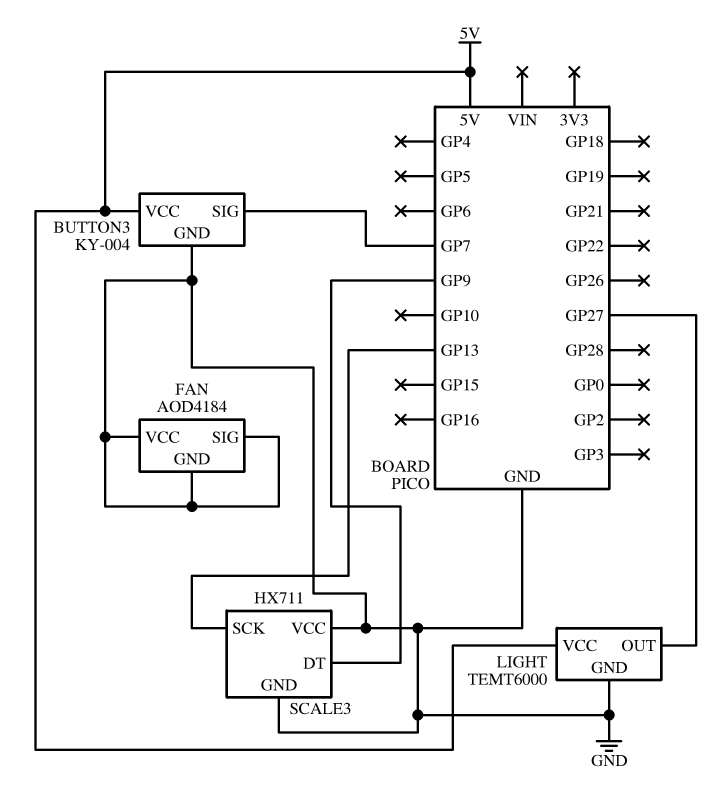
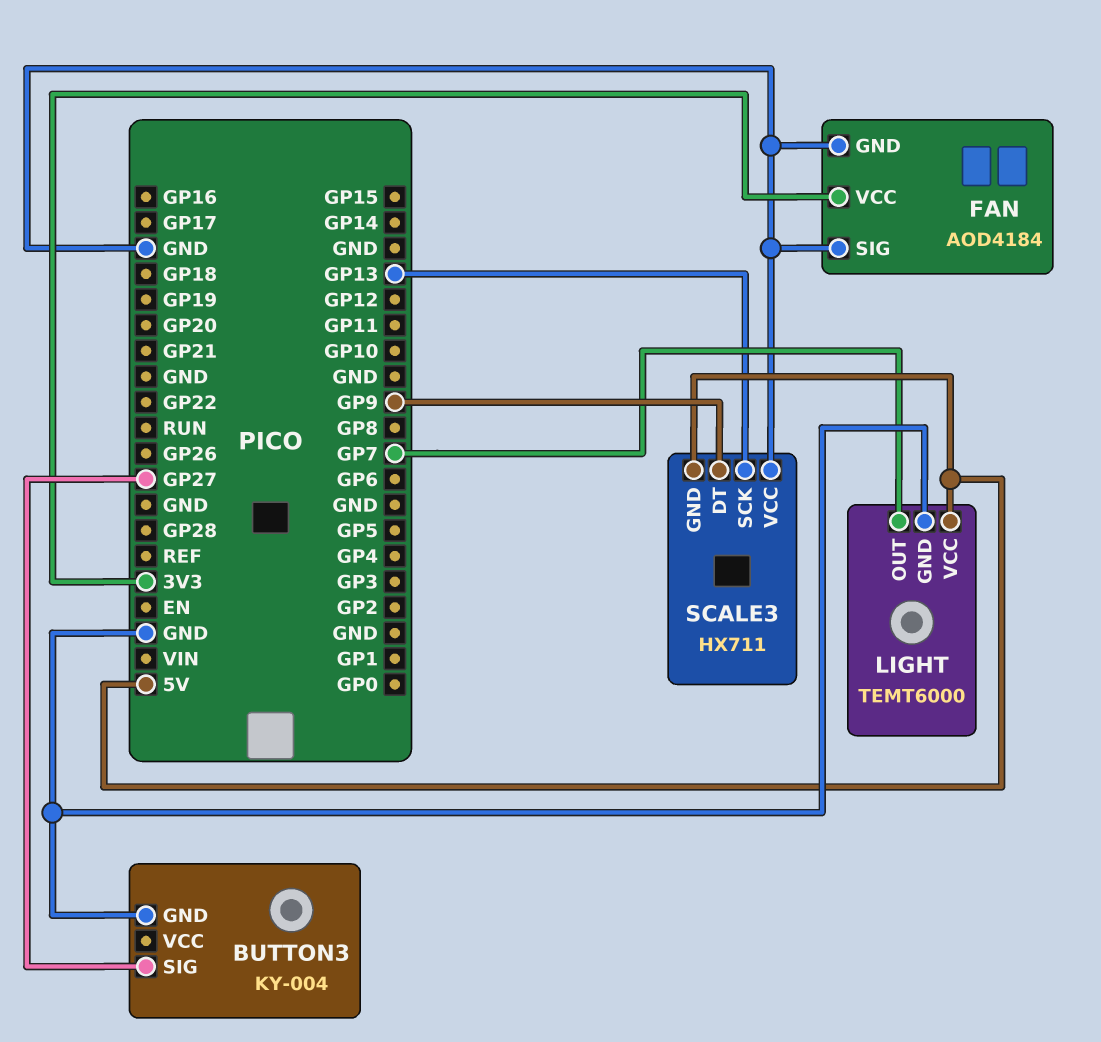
BUTTON3 pin SIG: GP7 -> GP27
BUTTON3 pin VCC: 5V -> none
FAN pin VCC: GND -> 3V3
LIGHT pin OUT: GP27 -> GP7
SCALE3 pin GND: GND -> 5V

